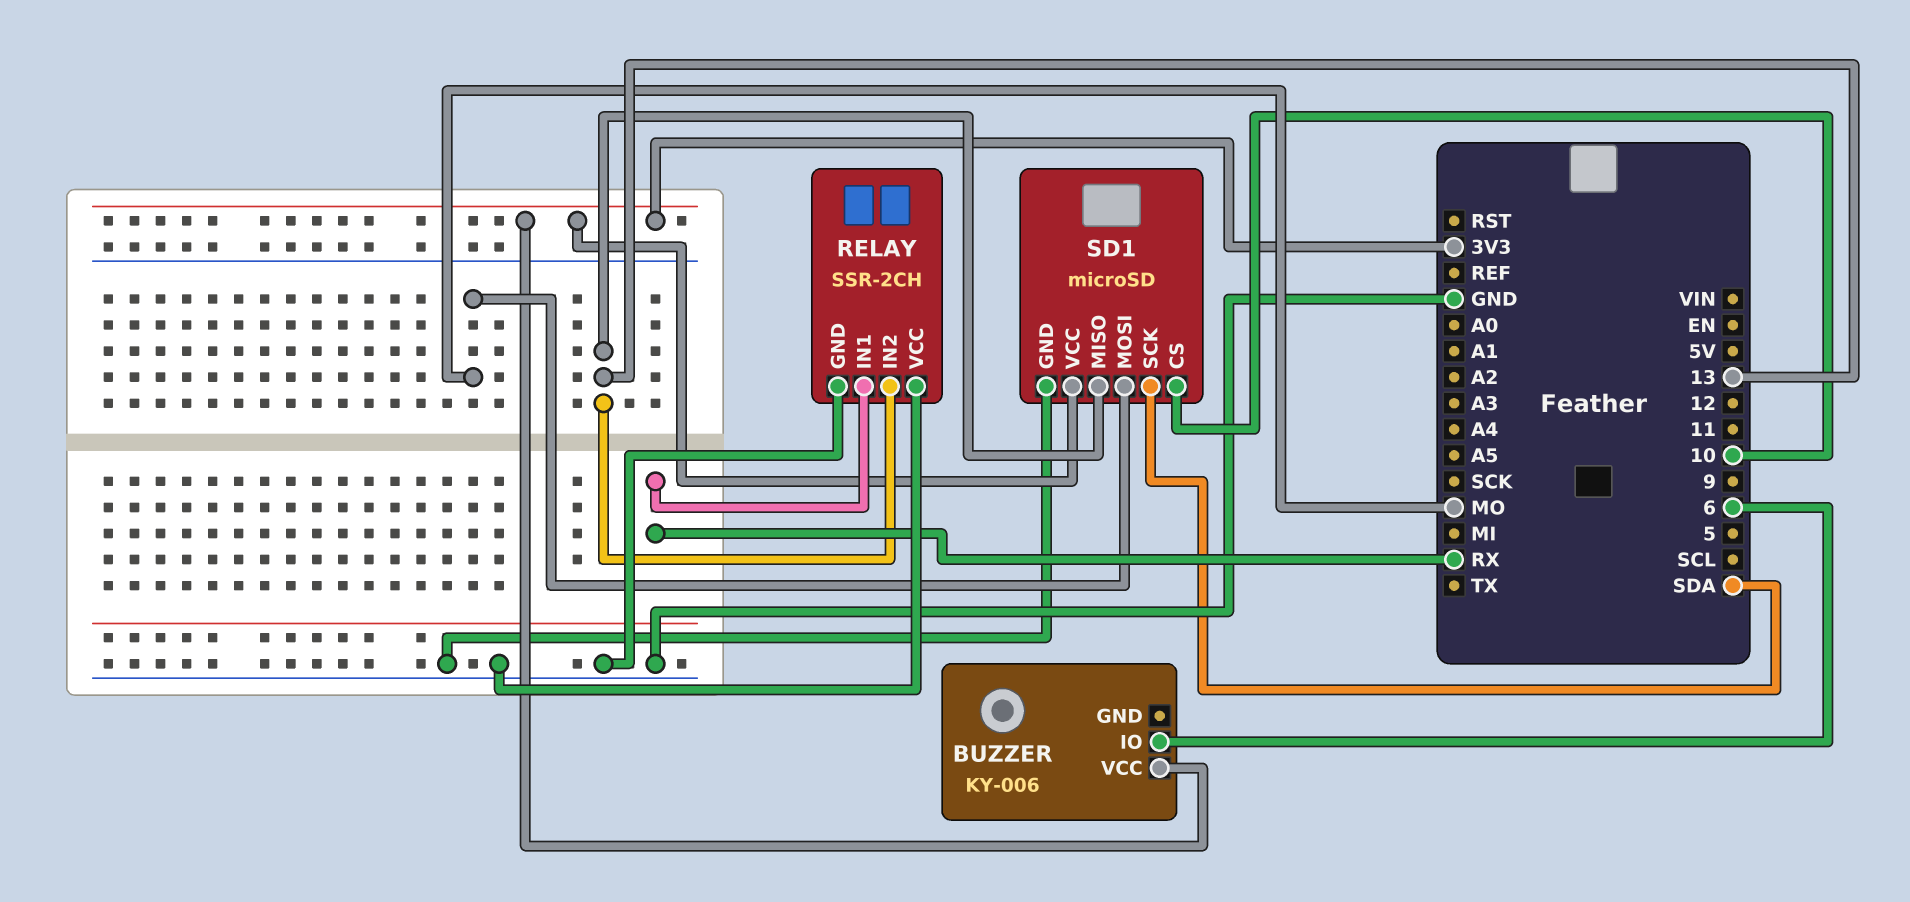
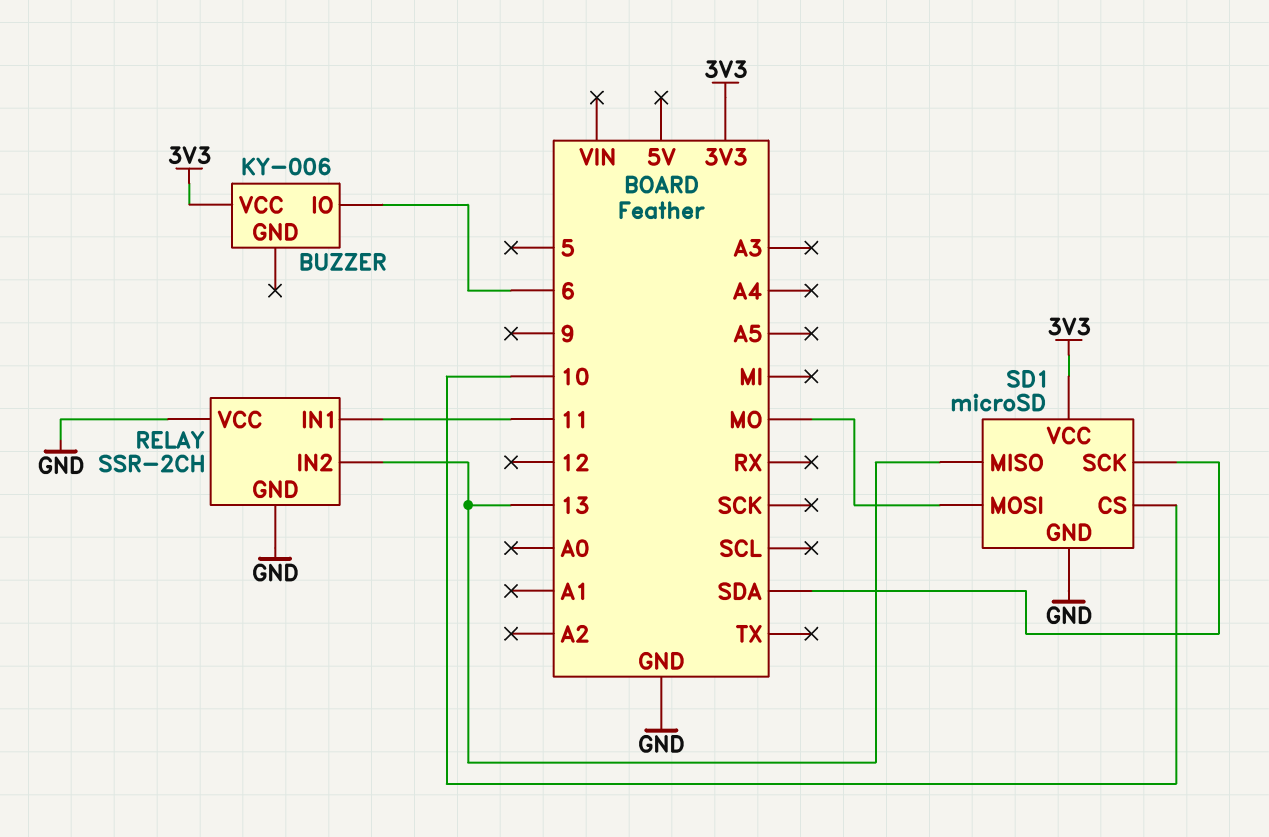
RELAY pin IN1: RX -> 11

